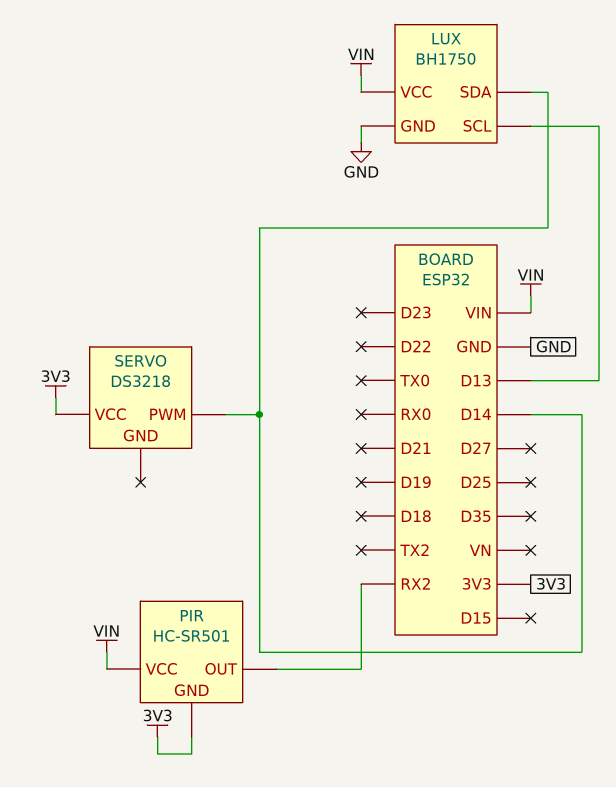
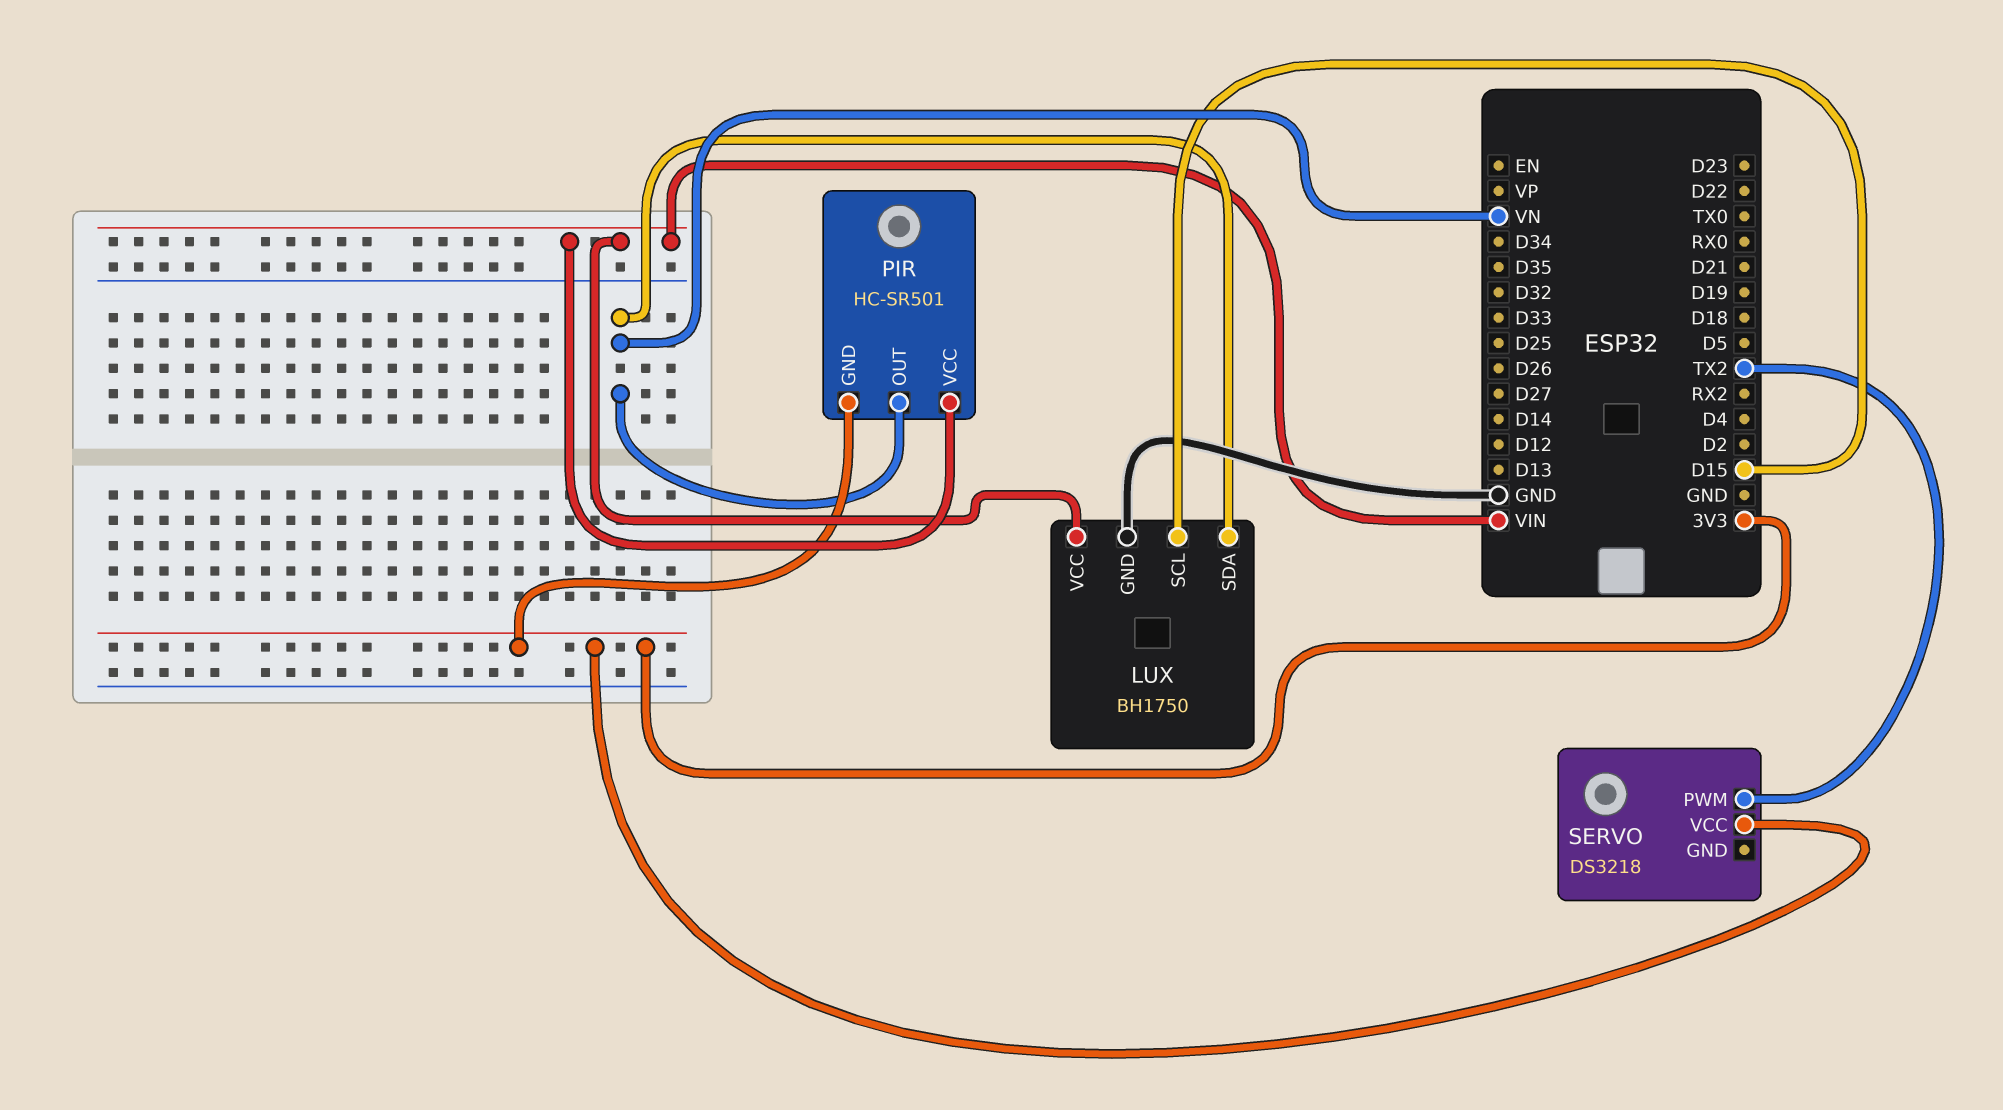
LUX pin SCL: D13 -> D15
LUX pin SDA: D14 -> VN
PIR pin OUT: RX2 -> VN
SERVO pin PWM: D14 -> TX2

